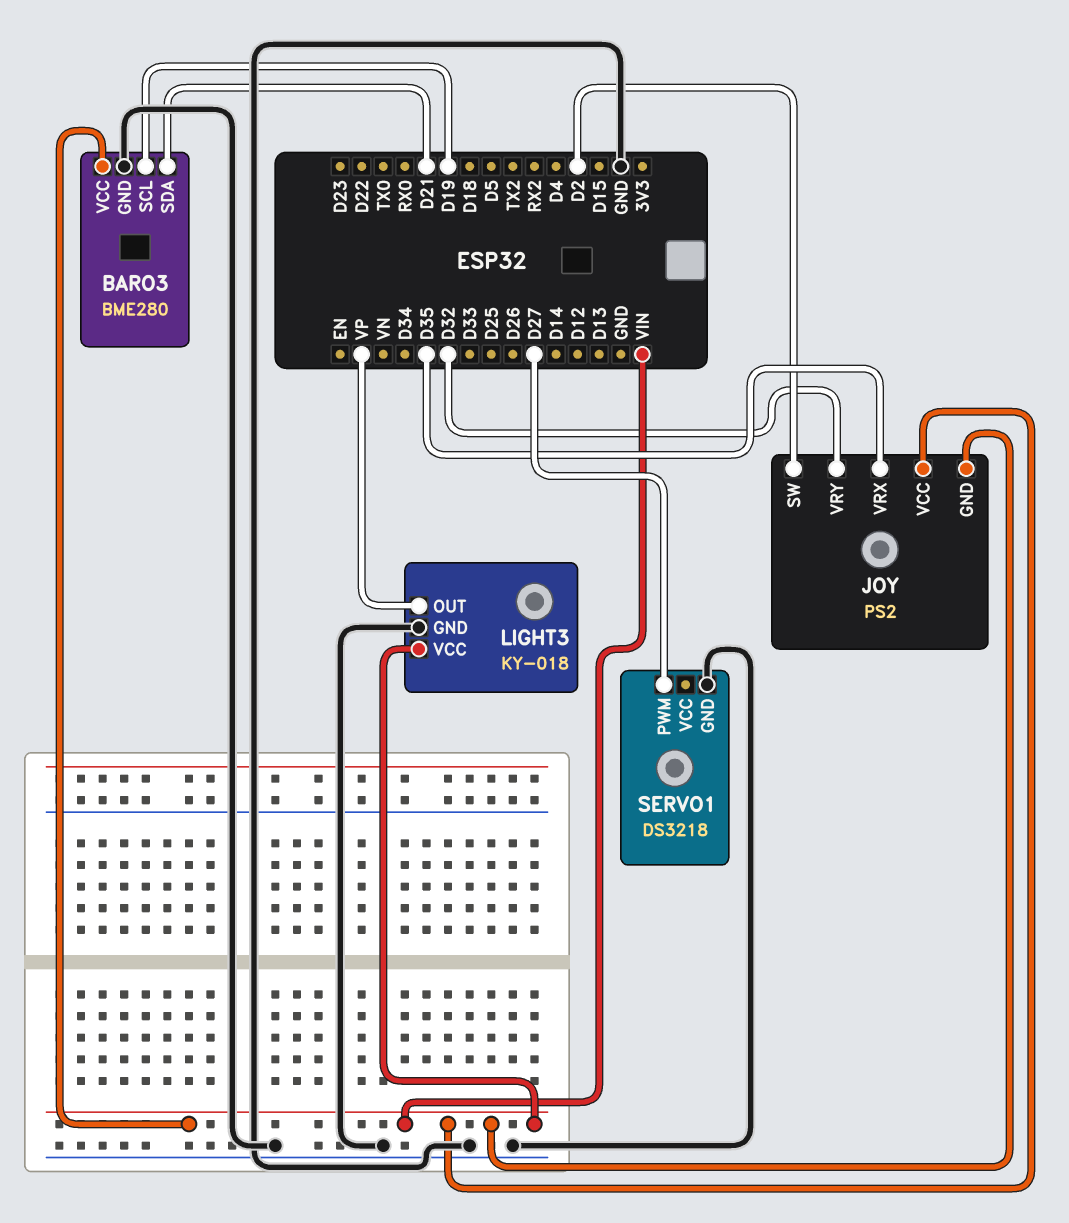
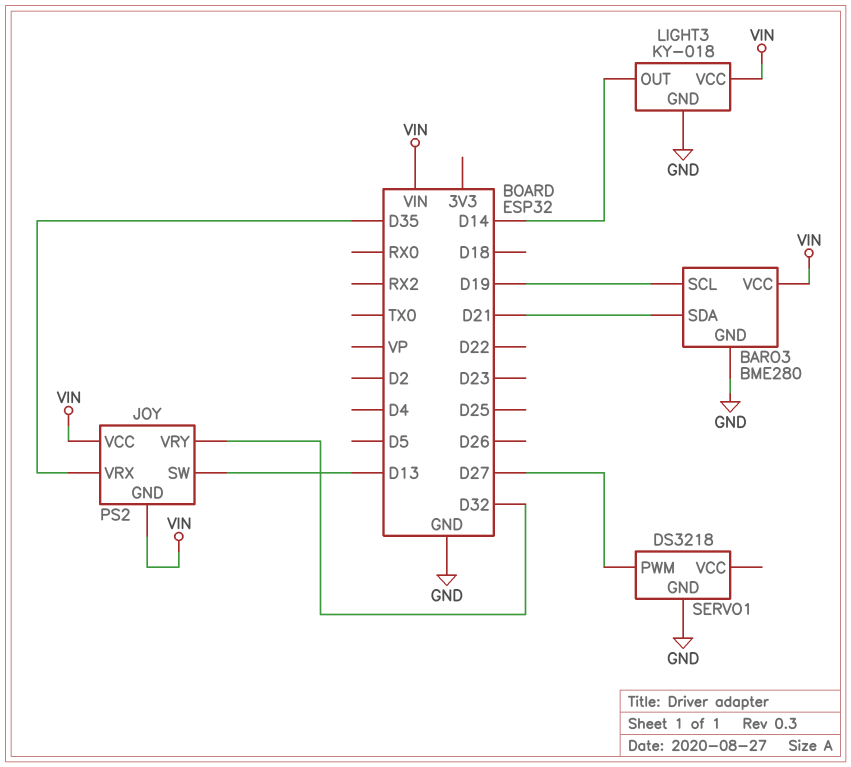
JOY pin SW: D2 -> D13
LIGHT3 pin OUT: VP -> D14

